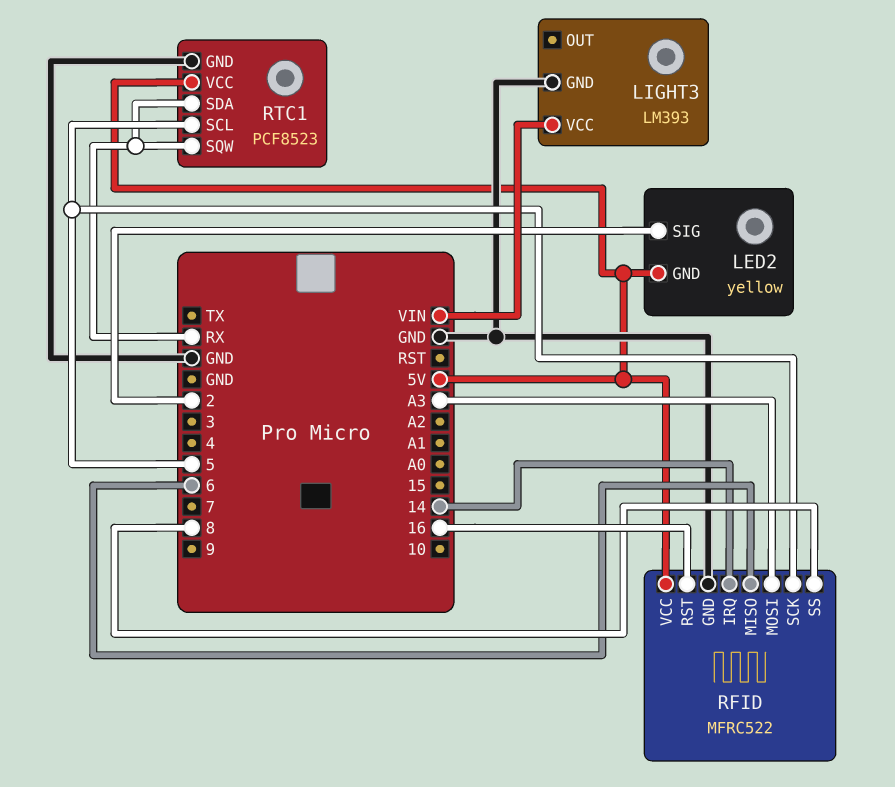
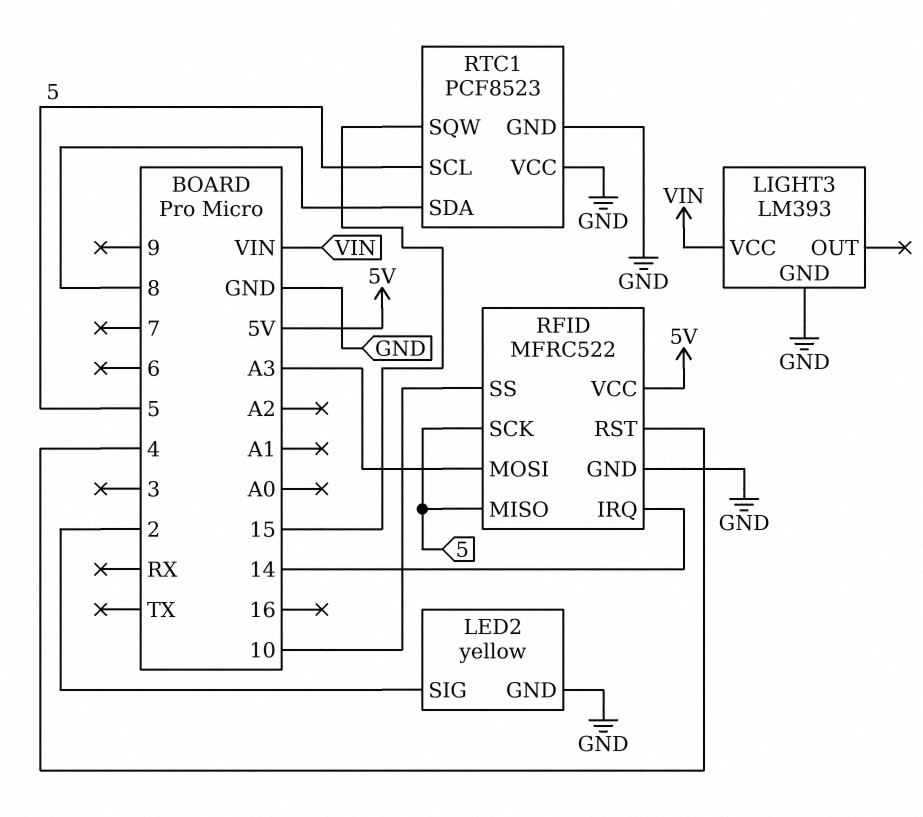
LED2 pin GND: 5V -> GND
RFID pin MISO: 6 -> 5
RFID pin RST: 16 -> 4
RFID pin SS: 8 -> 10
RTC1 pin SDA: RX -> 8
RTC1 pin SQW: RX -> 15
RTC1 pin VCC: 5V -> GND

